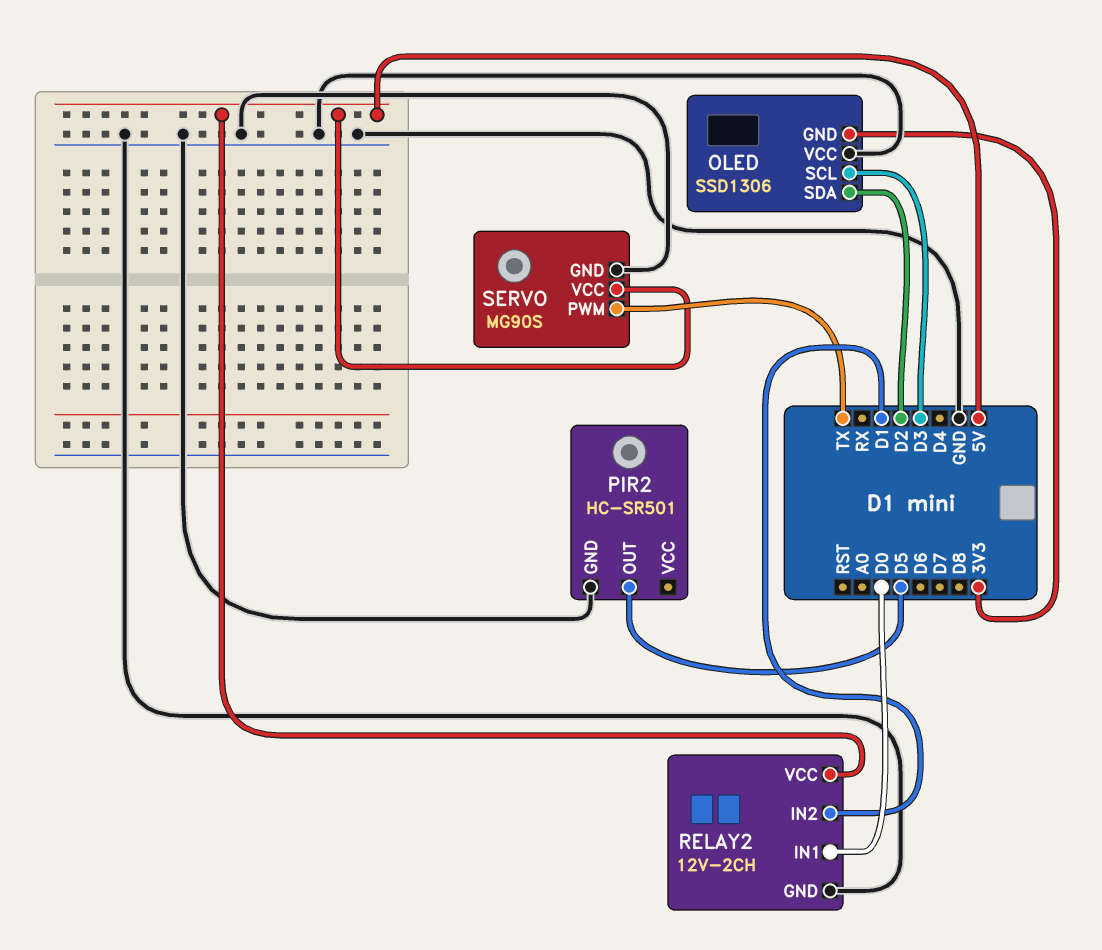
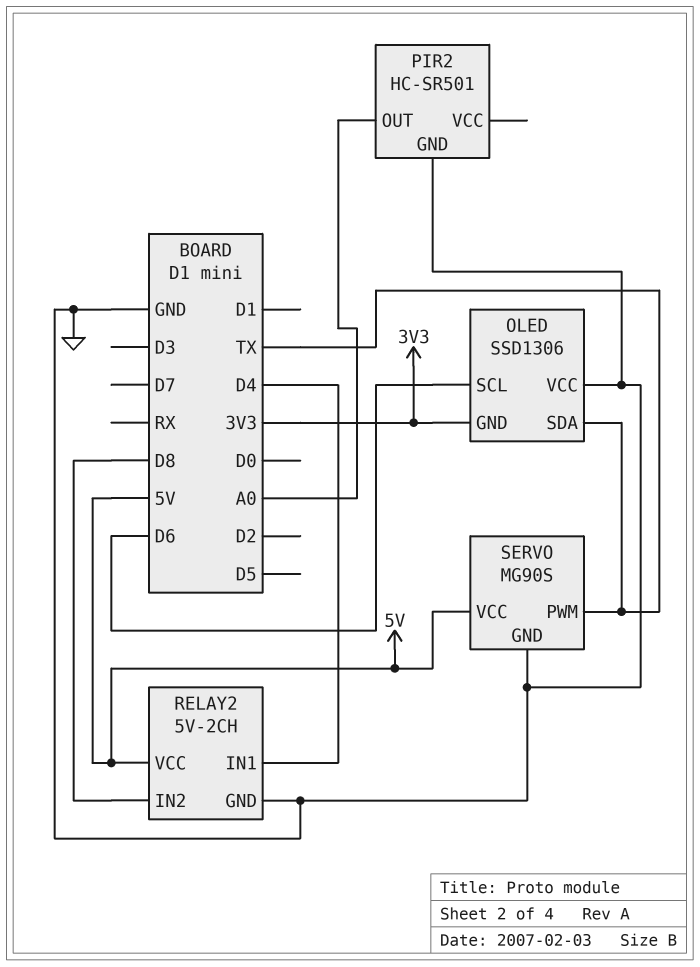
OLED pin SCL: D3 -> D6
OLED pin SDA: D2 -> TX
PIR2 pin OUT: D5 -> A0
RELAY2: 12V-2CH -> 5V-2CH
RELAY2 pin IN1: D0 -> D4
RELAY2 pin IN2: D1 -> D8

